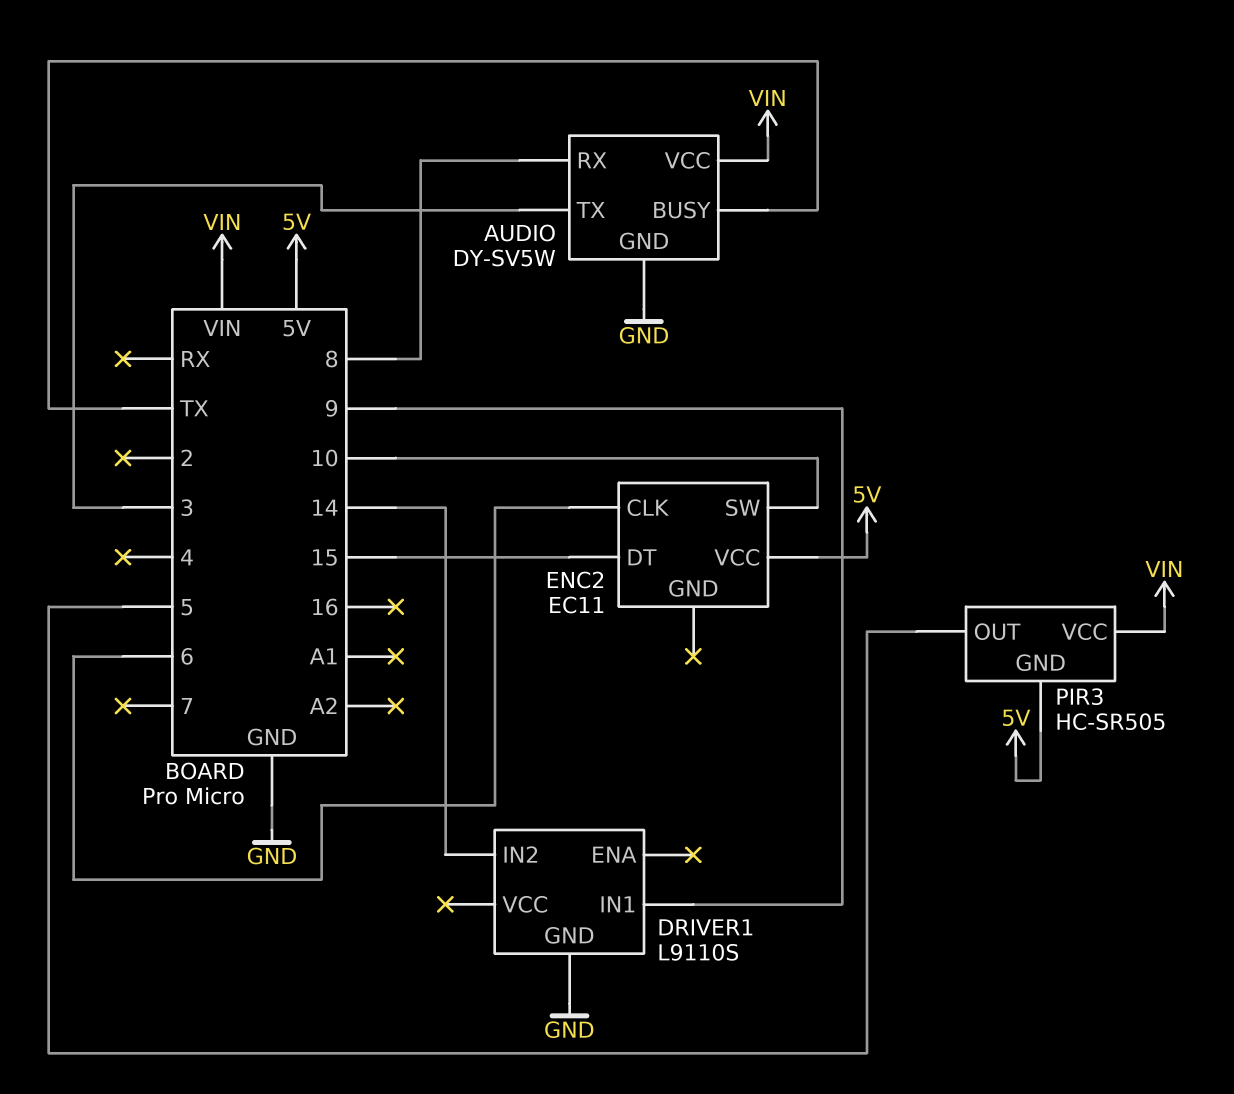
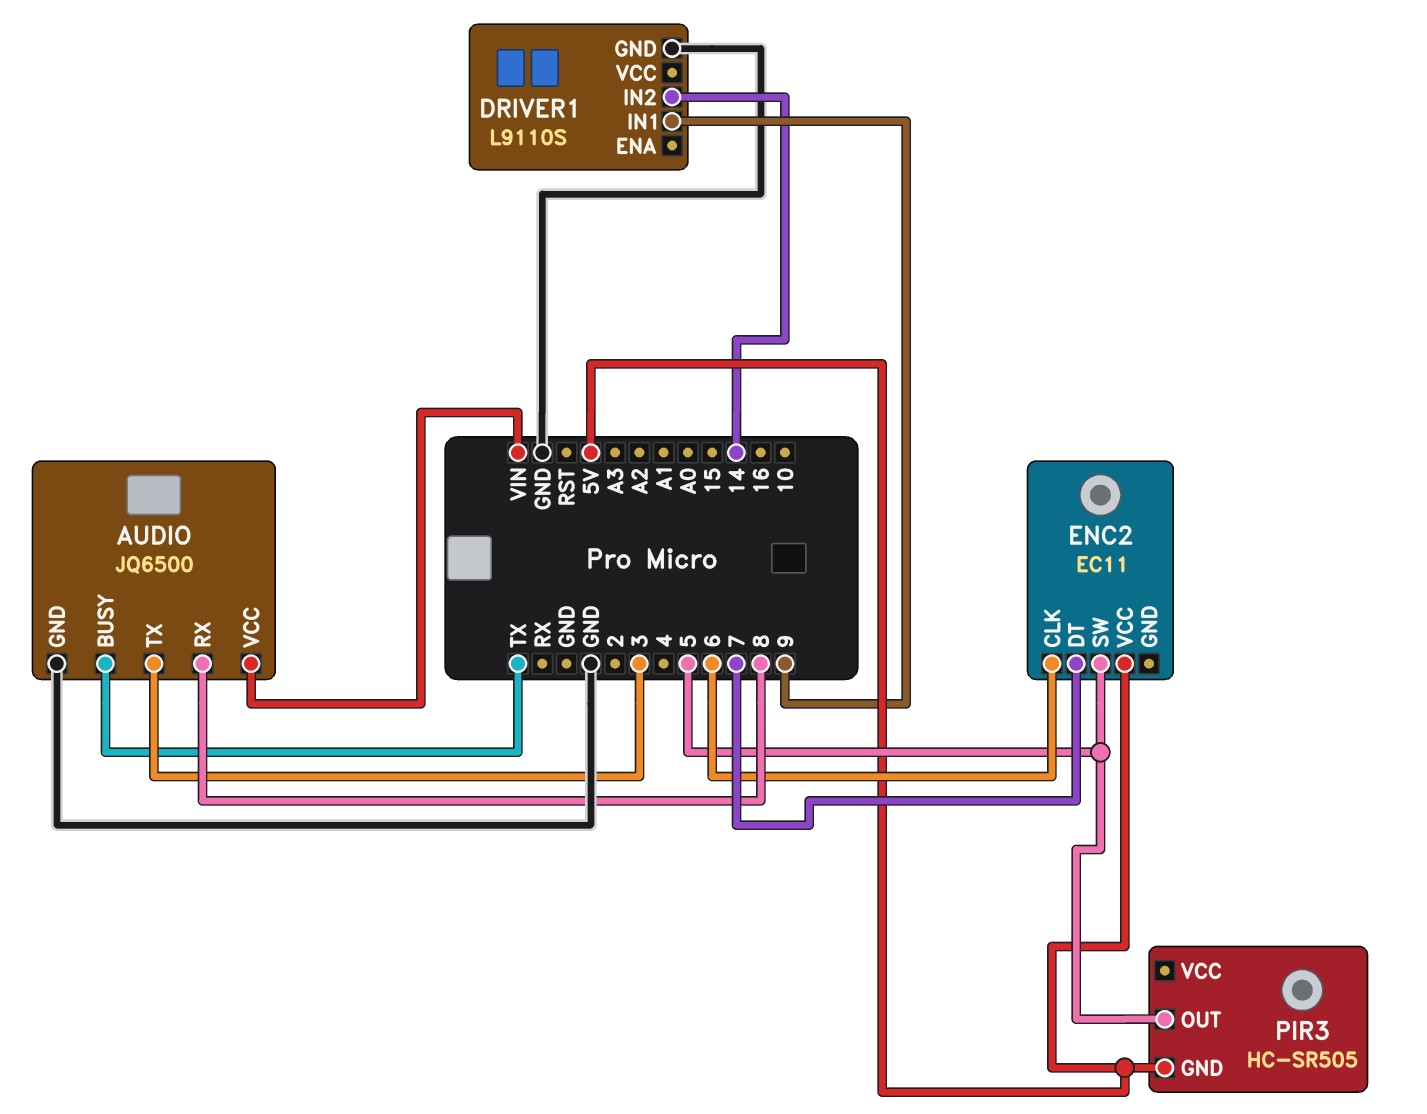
AUDIO: DY-SV5W -> JQ6500
ENC2 pin DT: 15 -> 7
ENC2 pin SW: 10 -> 5
PIR3 pin VCC: VIN -> none

